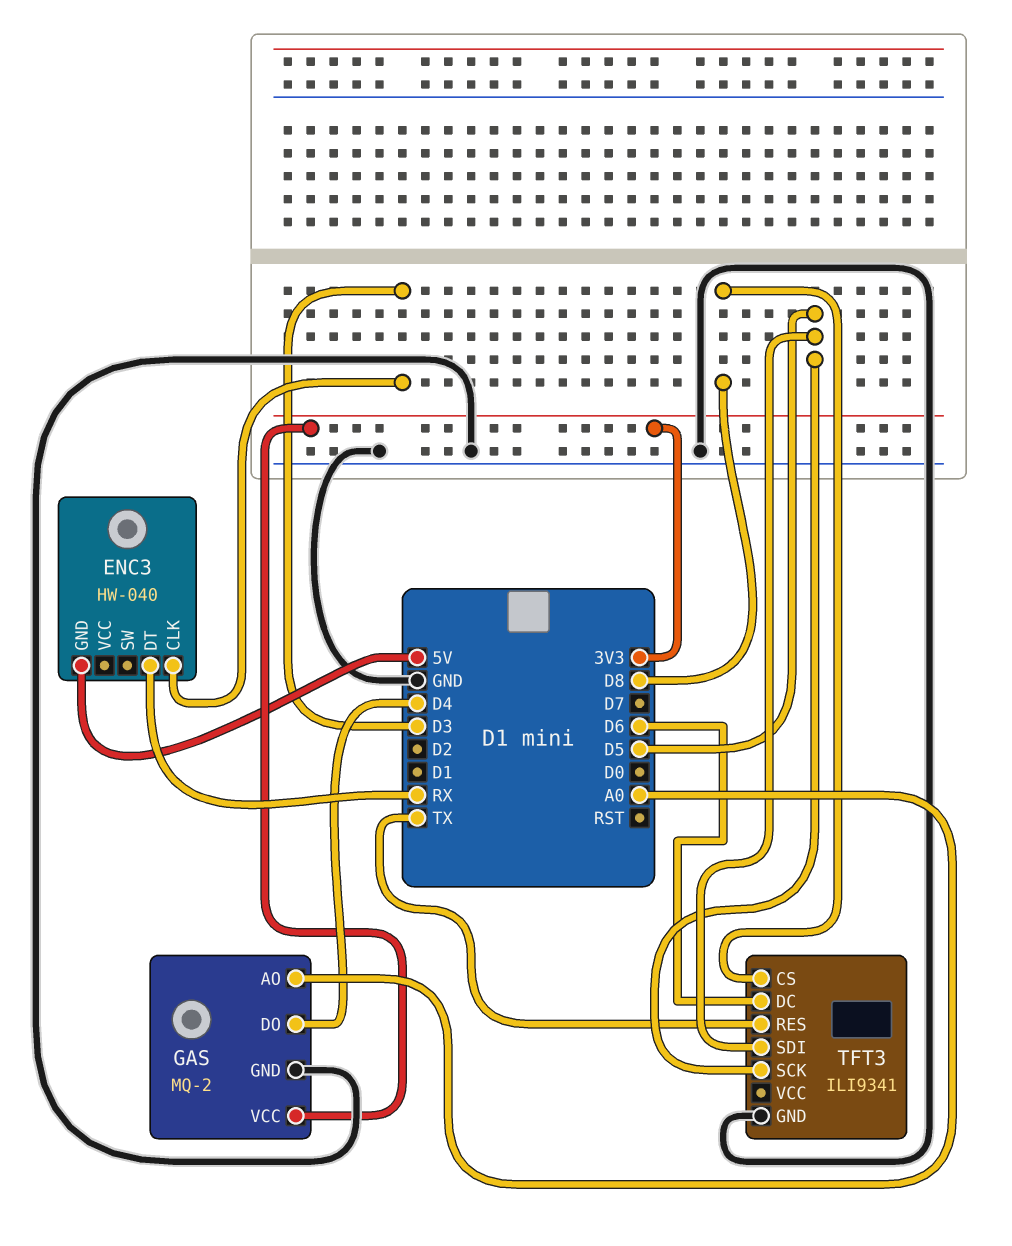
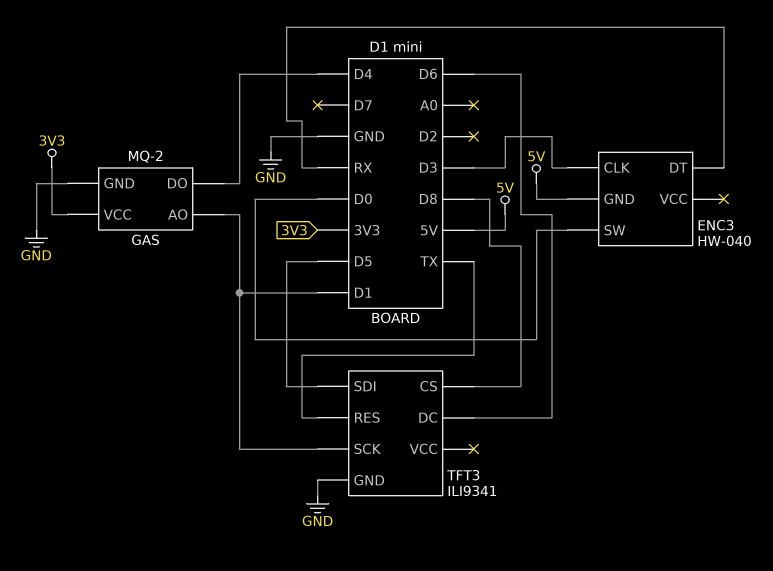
ENC3 pin SW: none -> D0
GAS pin AO: A0 -> D1
TFT3 pin SCK: D5 -> D1

